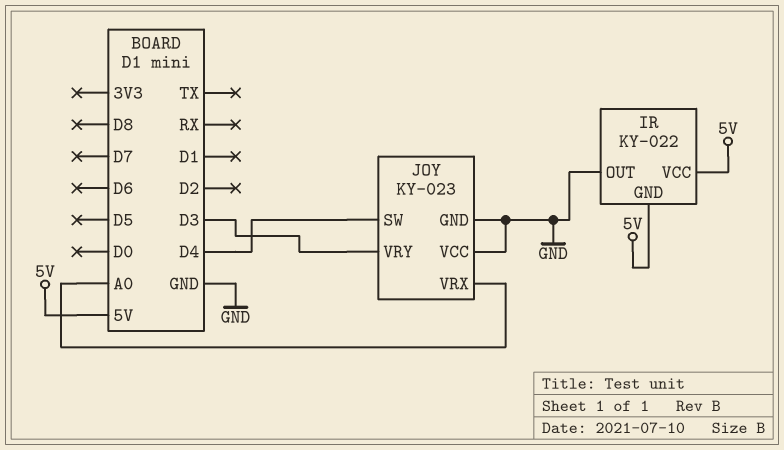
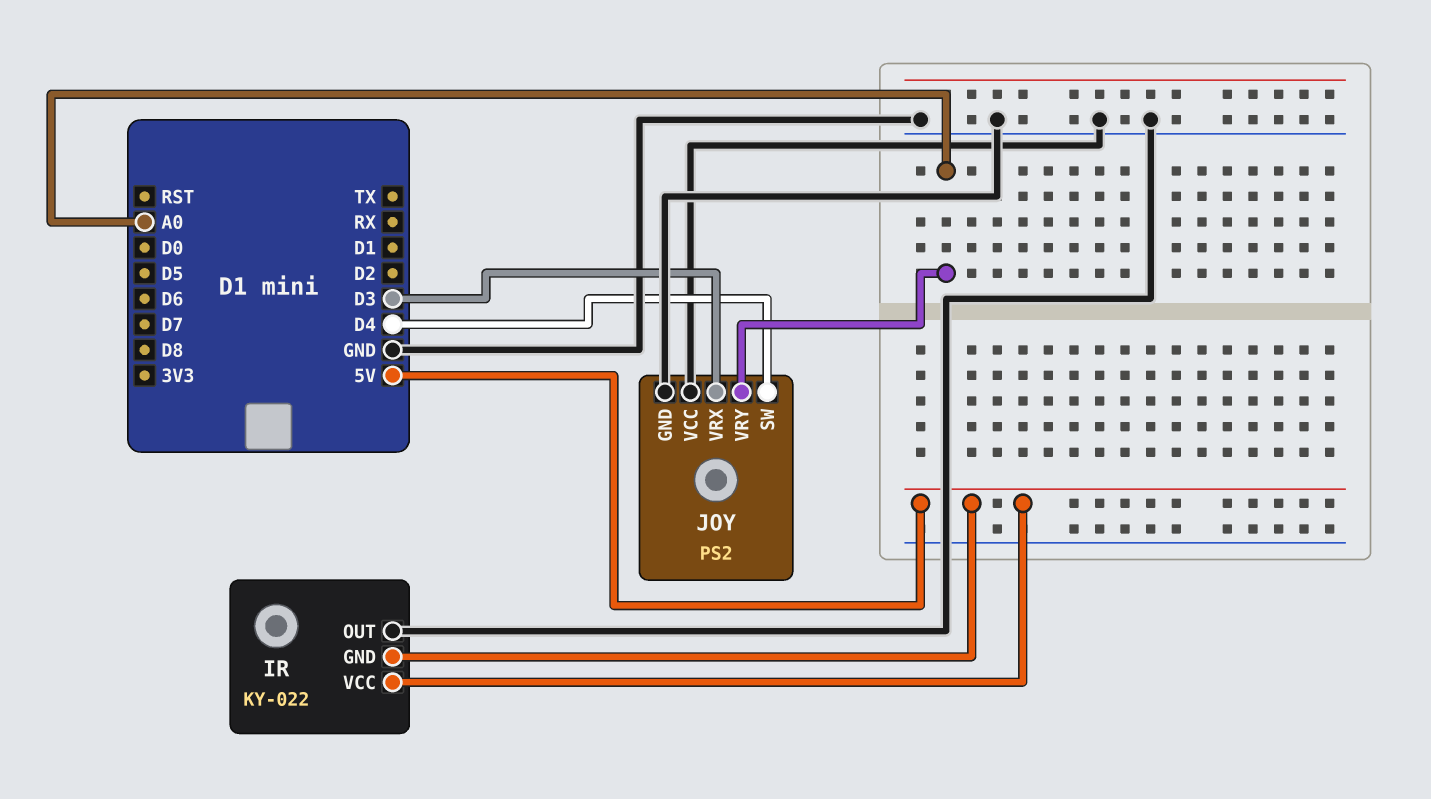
JOY: KY-023 -> PS2
JOY pin VRX: A0 -> D3
JOY pin VRY: D3 -> A0

